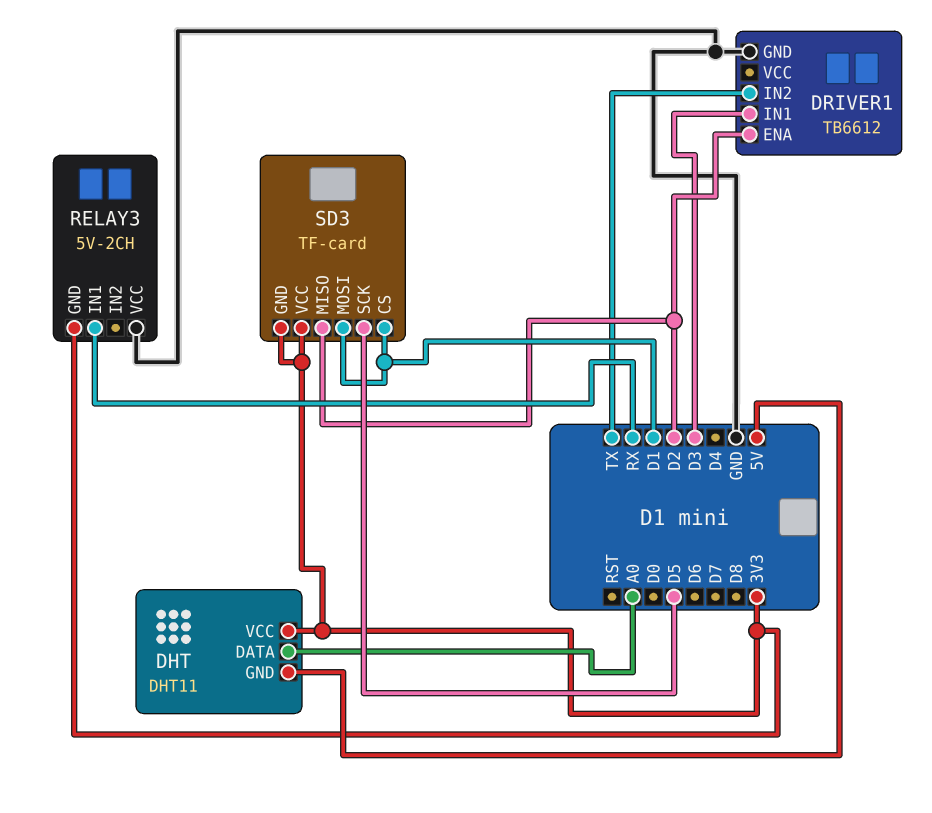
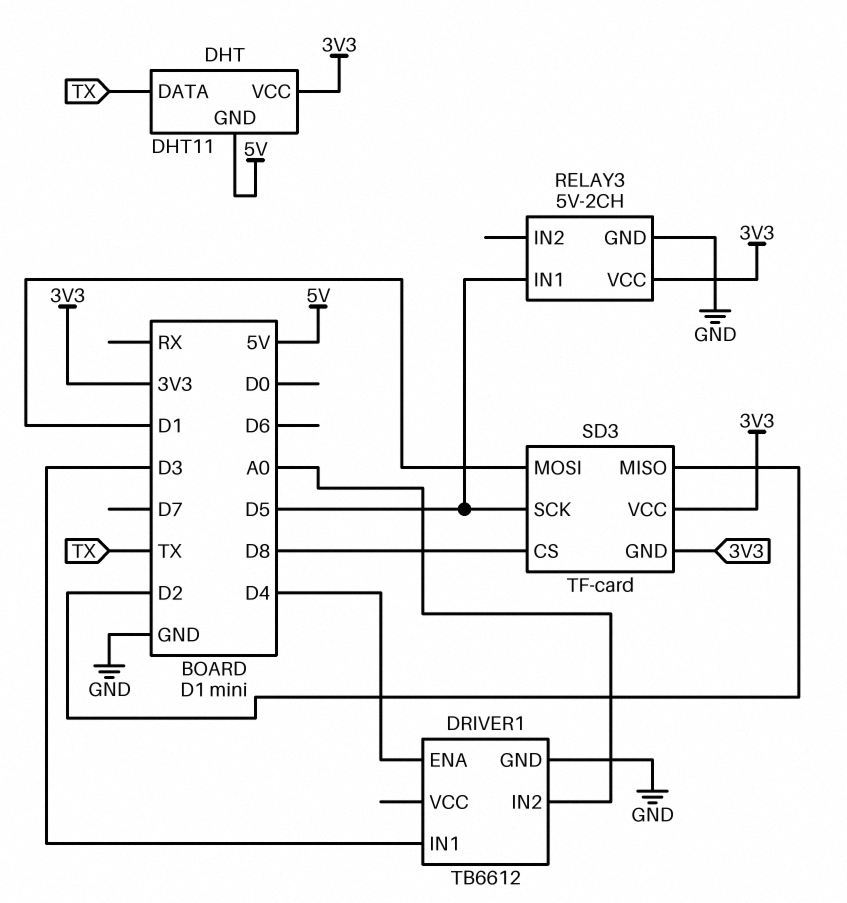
DHT pin DATA: A0 -> TX
DRIVER1 pin ENA: D2 -> D4
DRIVER1 pin IN2: TX -> A0
RELAY3 pin GND: 3V3 -> GND
RELAY3 pin IN1: RX -> D5
RELAY3 pin VCC: GND -> 3V3
SD3 pin CS: D1 -> D8

